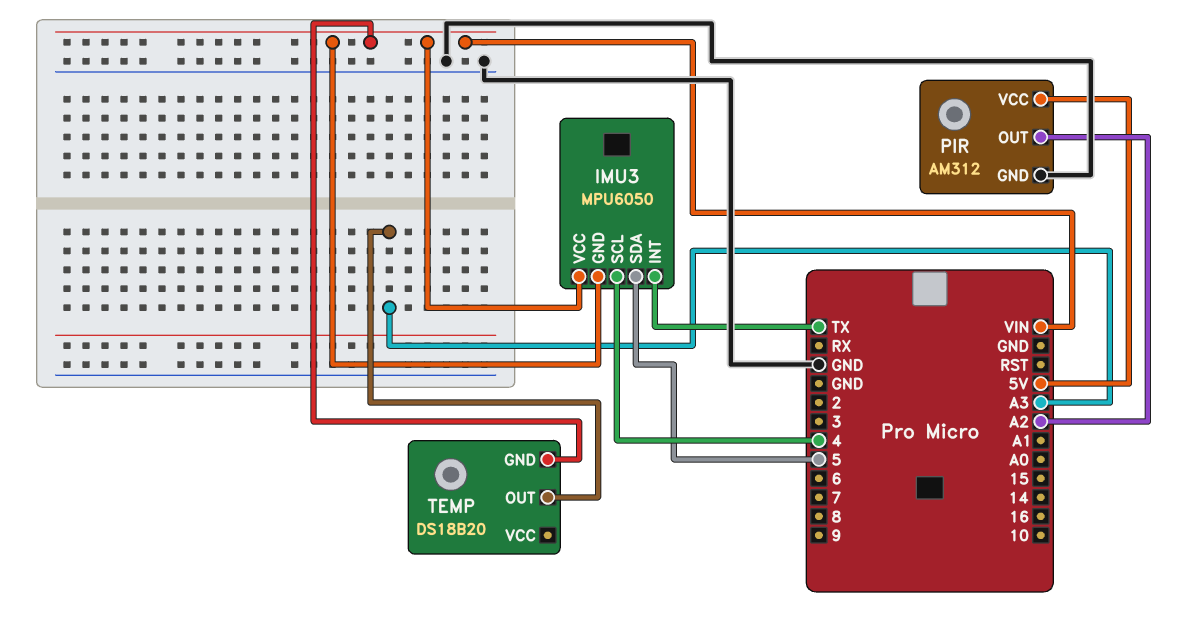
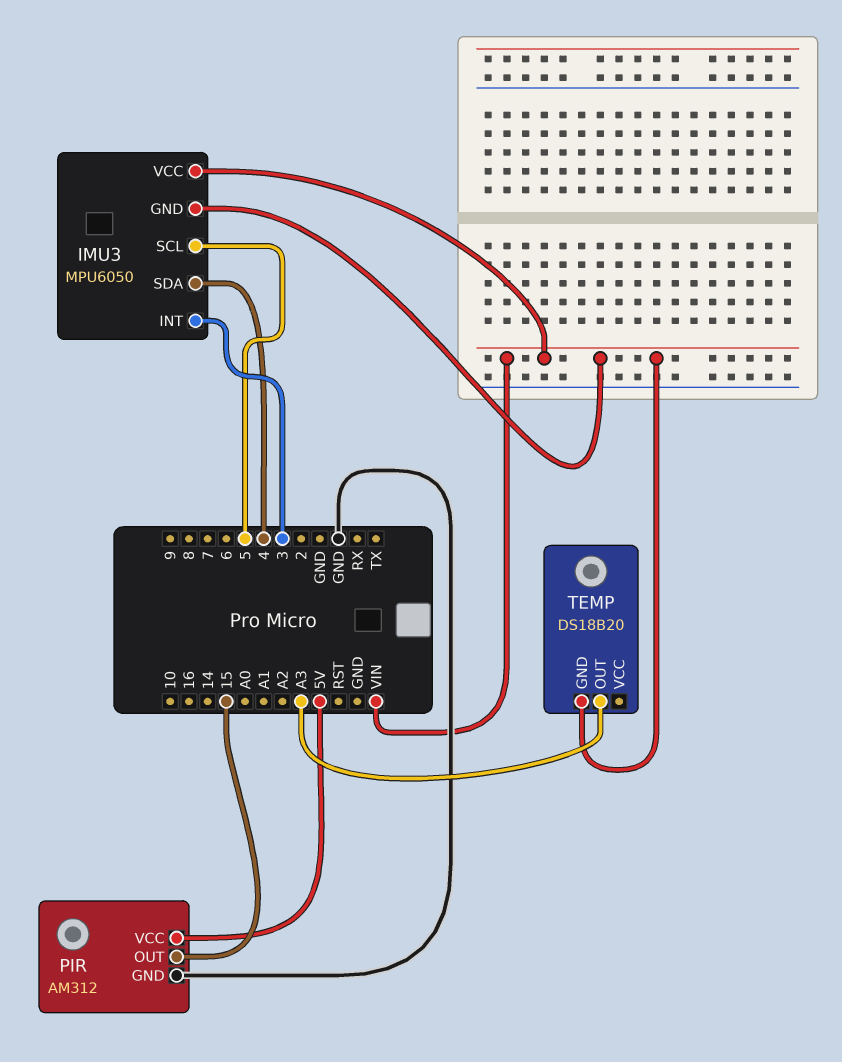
IMU3 pin INT: TX -> 3
IMU3 pin SCL: 4 -> 5
IMU3 pin SDA: 5 -> 4
PIR pin OUT: A2 -> 15

